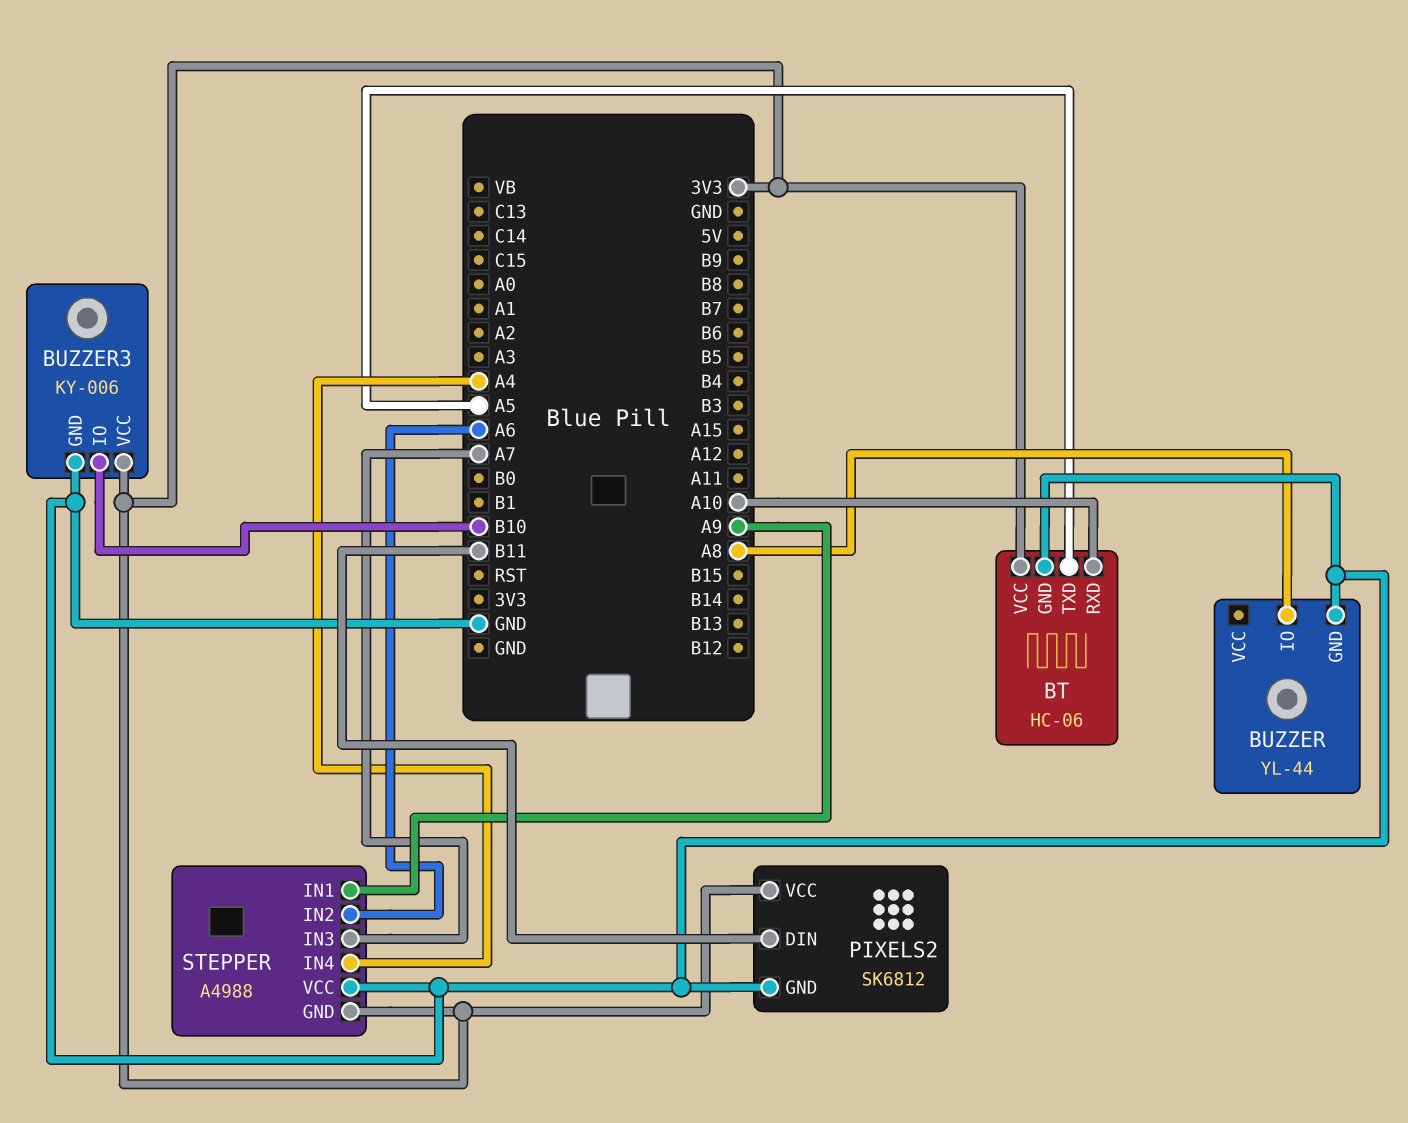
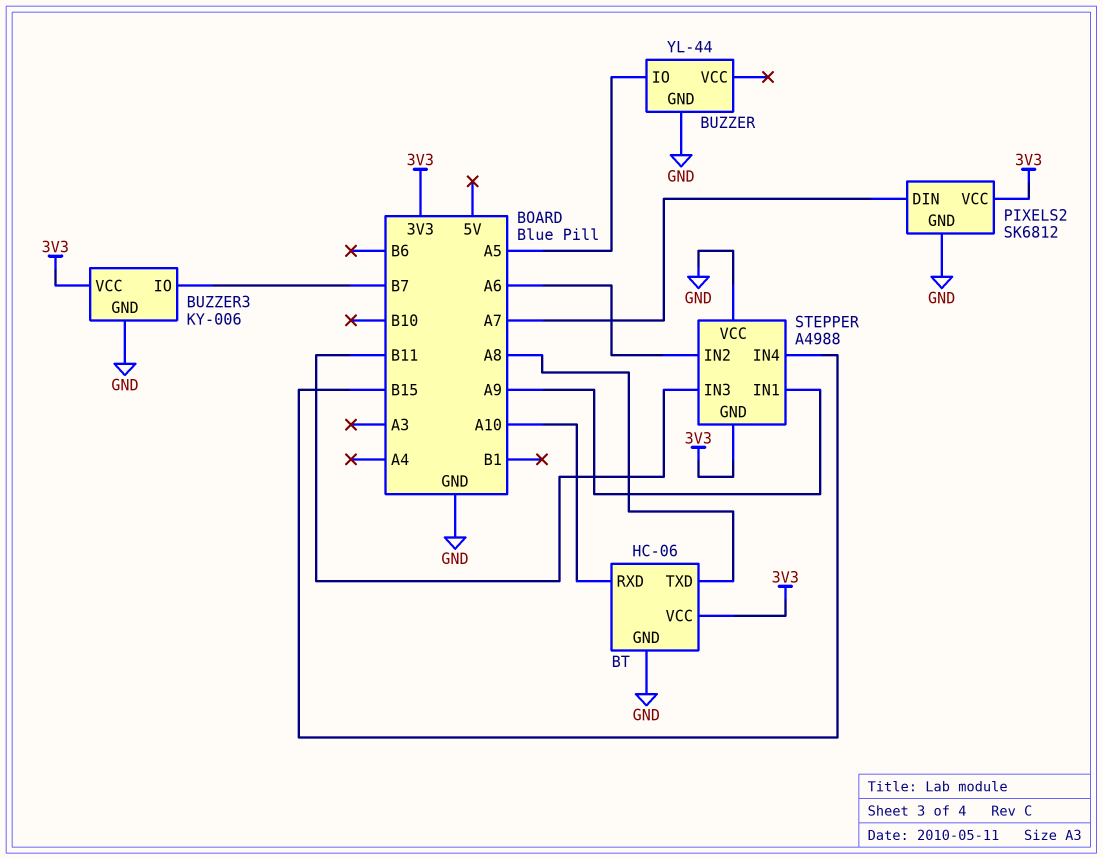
BT pin TXD: A5 -> A8
BUZZER pin IO: A8 -> A5
BUZZER3 pin IO: B10 -> B7
PIXELS2 pin DIN: B11 -> A7
STEPPER pin IN3: A7 -> B11
STEPPER pin IN4: A4 -> B15

